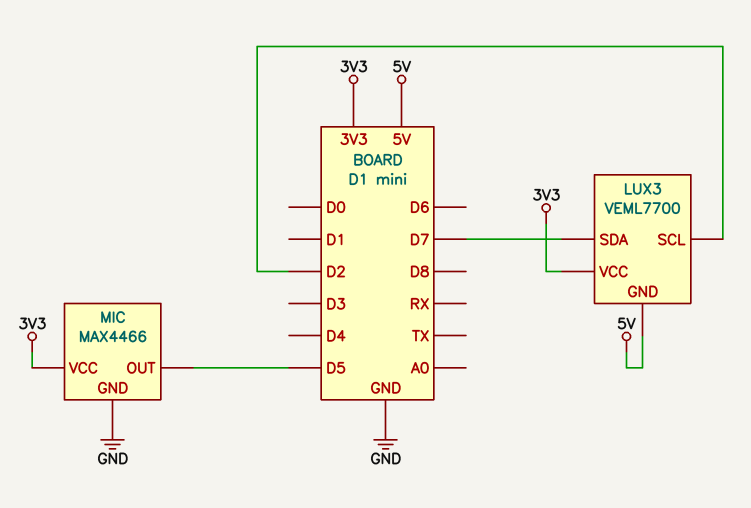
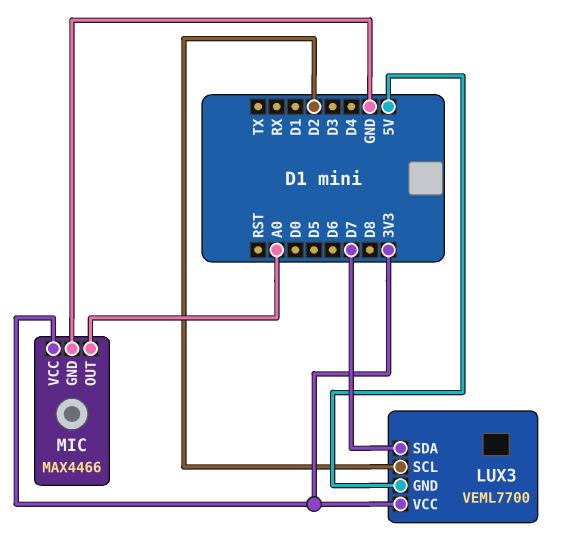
MIC pin OUT: D5 -> A0

